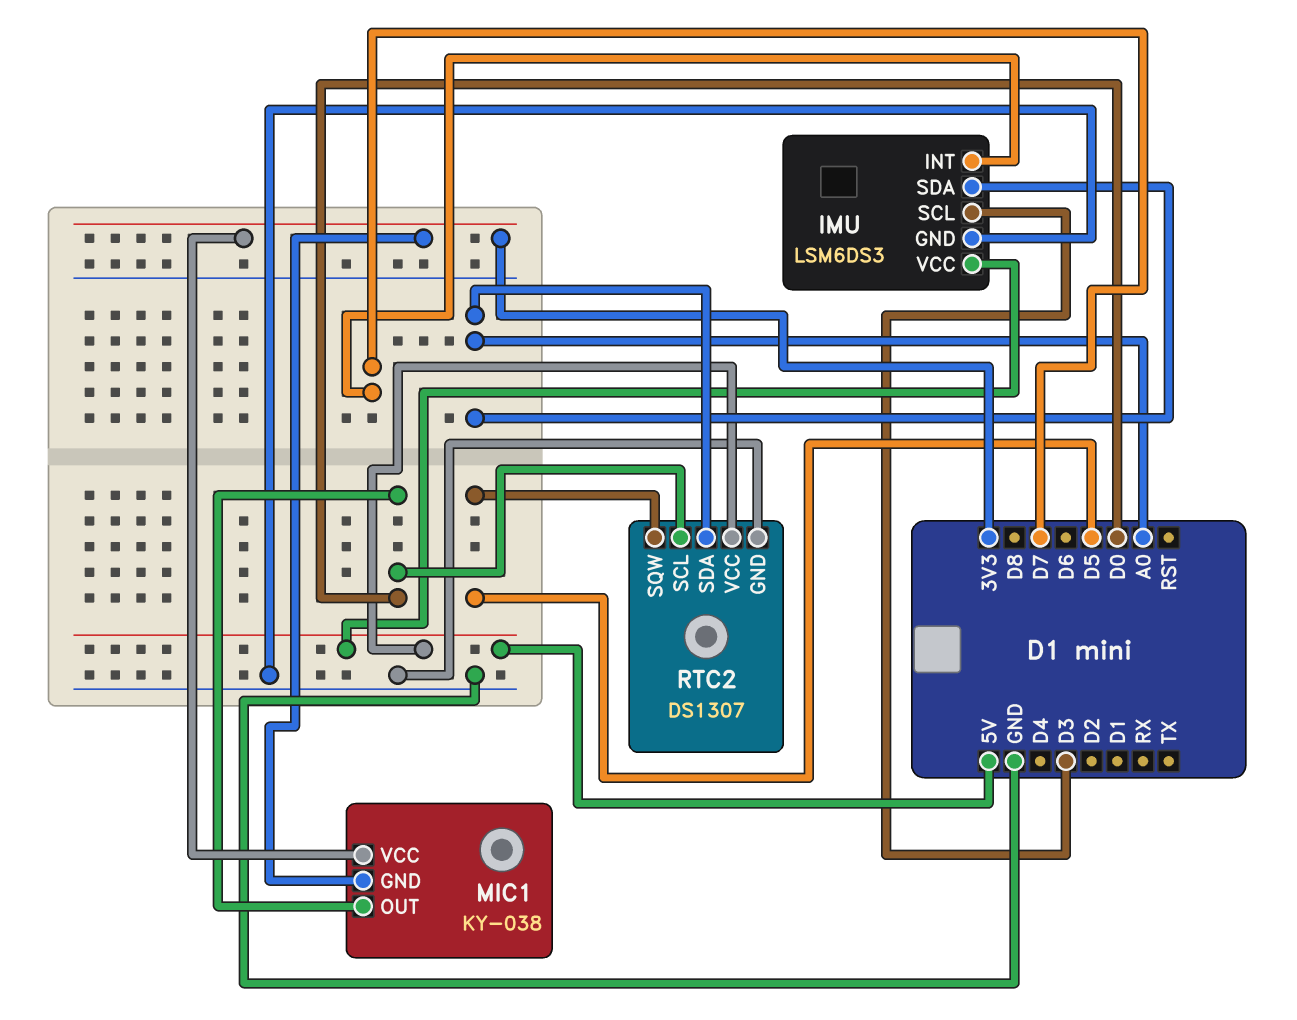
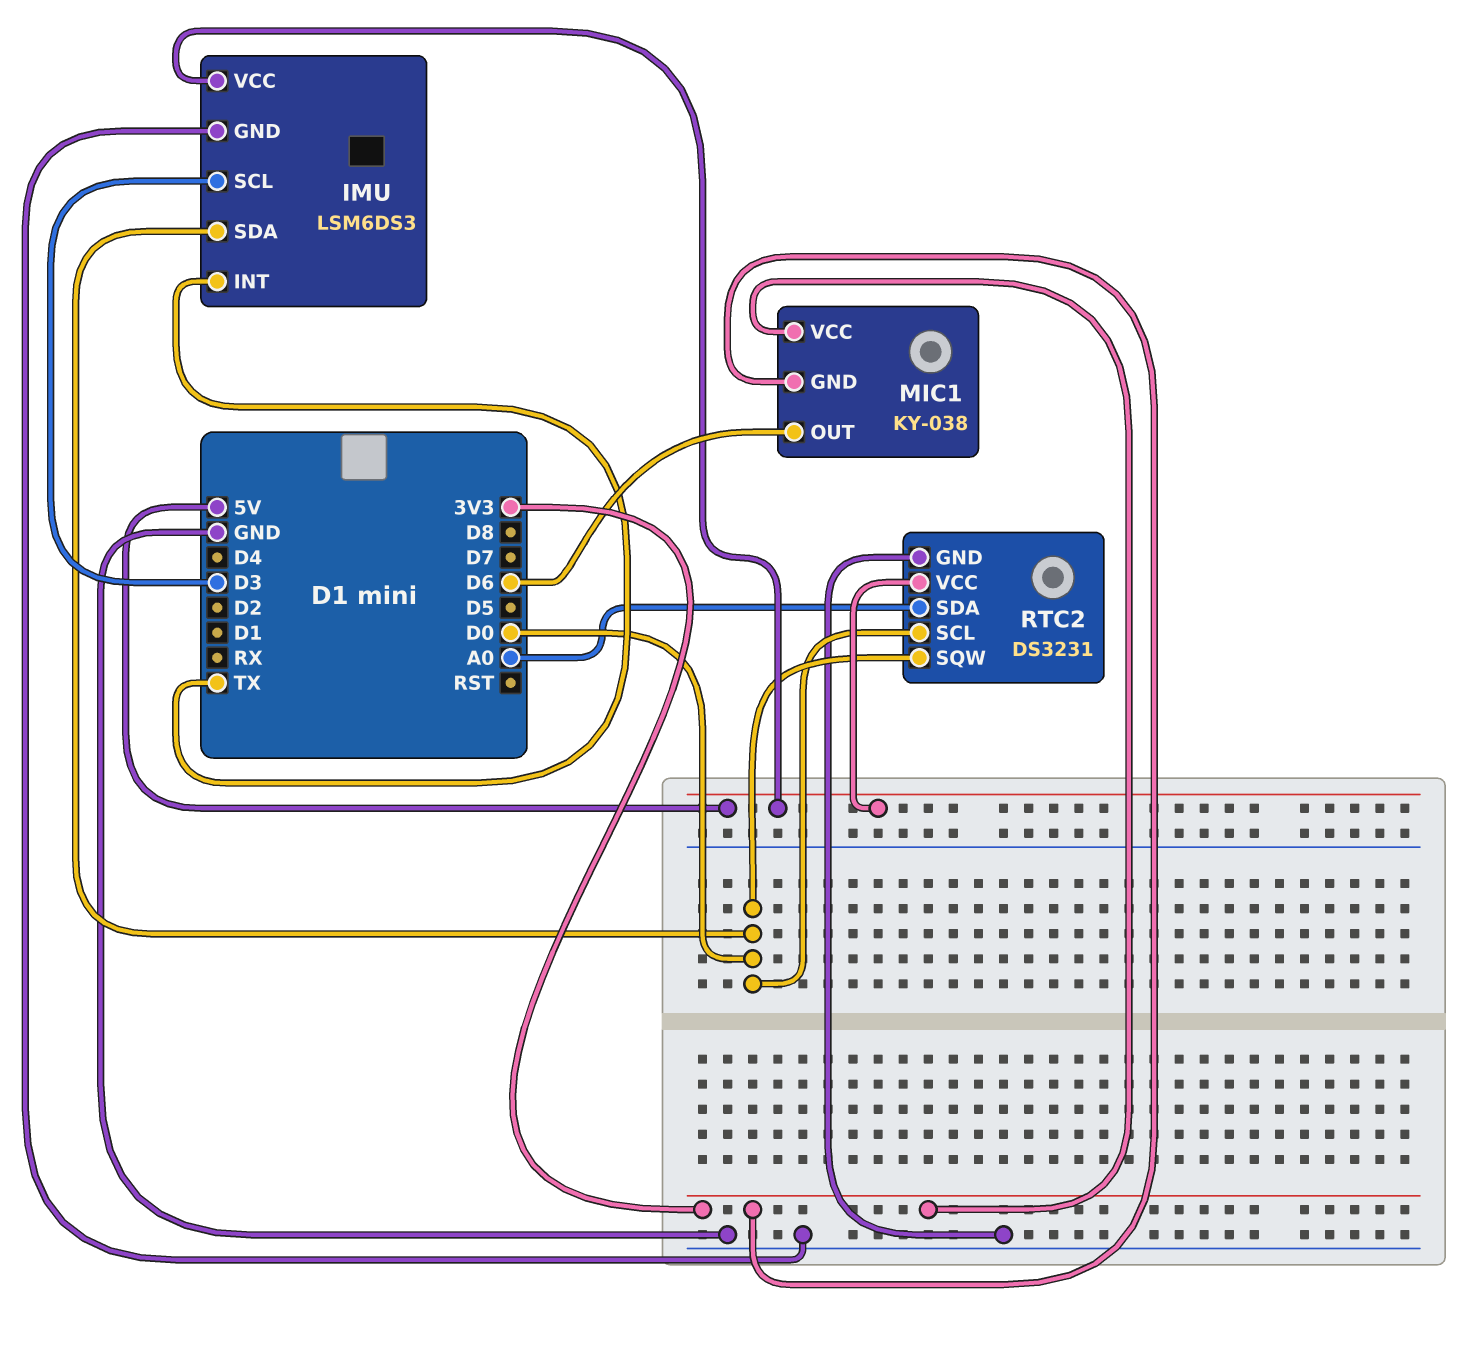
IMU pin INT: D7 -> TX
IMU pin SDA: A0 -> D0
MIC1 pin OUT: D0 -> D6
RTC2: DS1307 -> DS3231
RTC2 pin SQW: D5 -> D0

